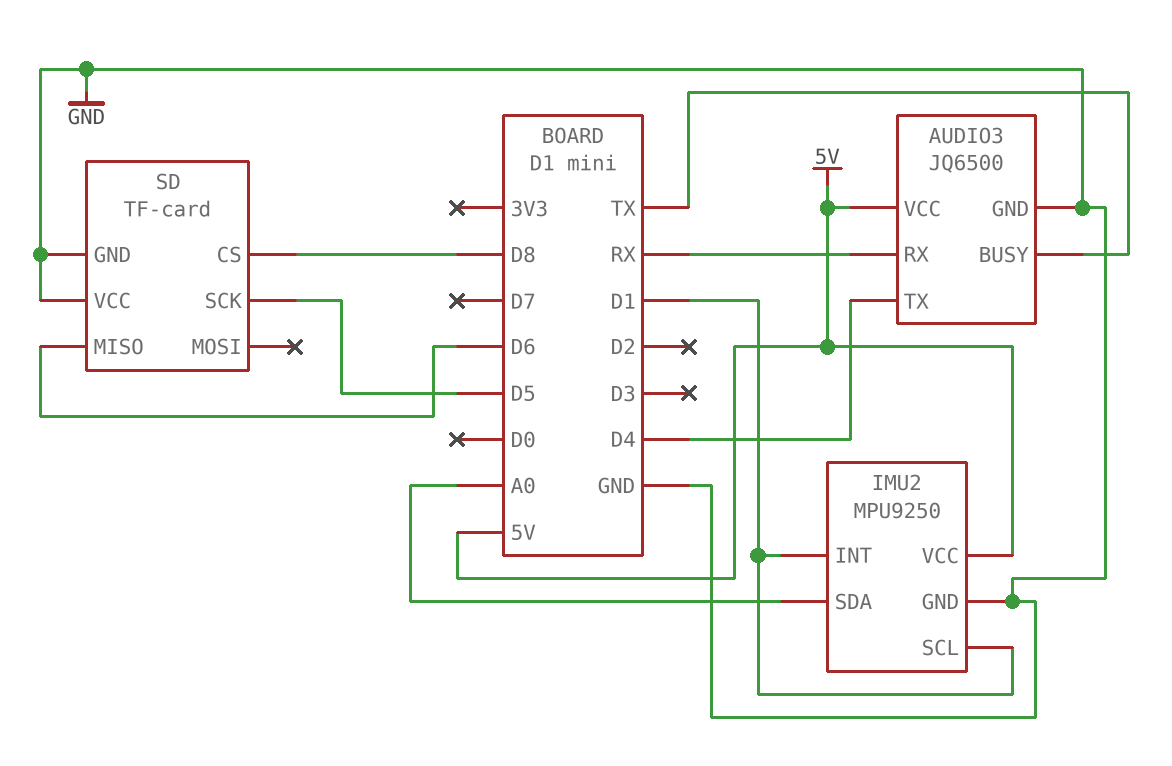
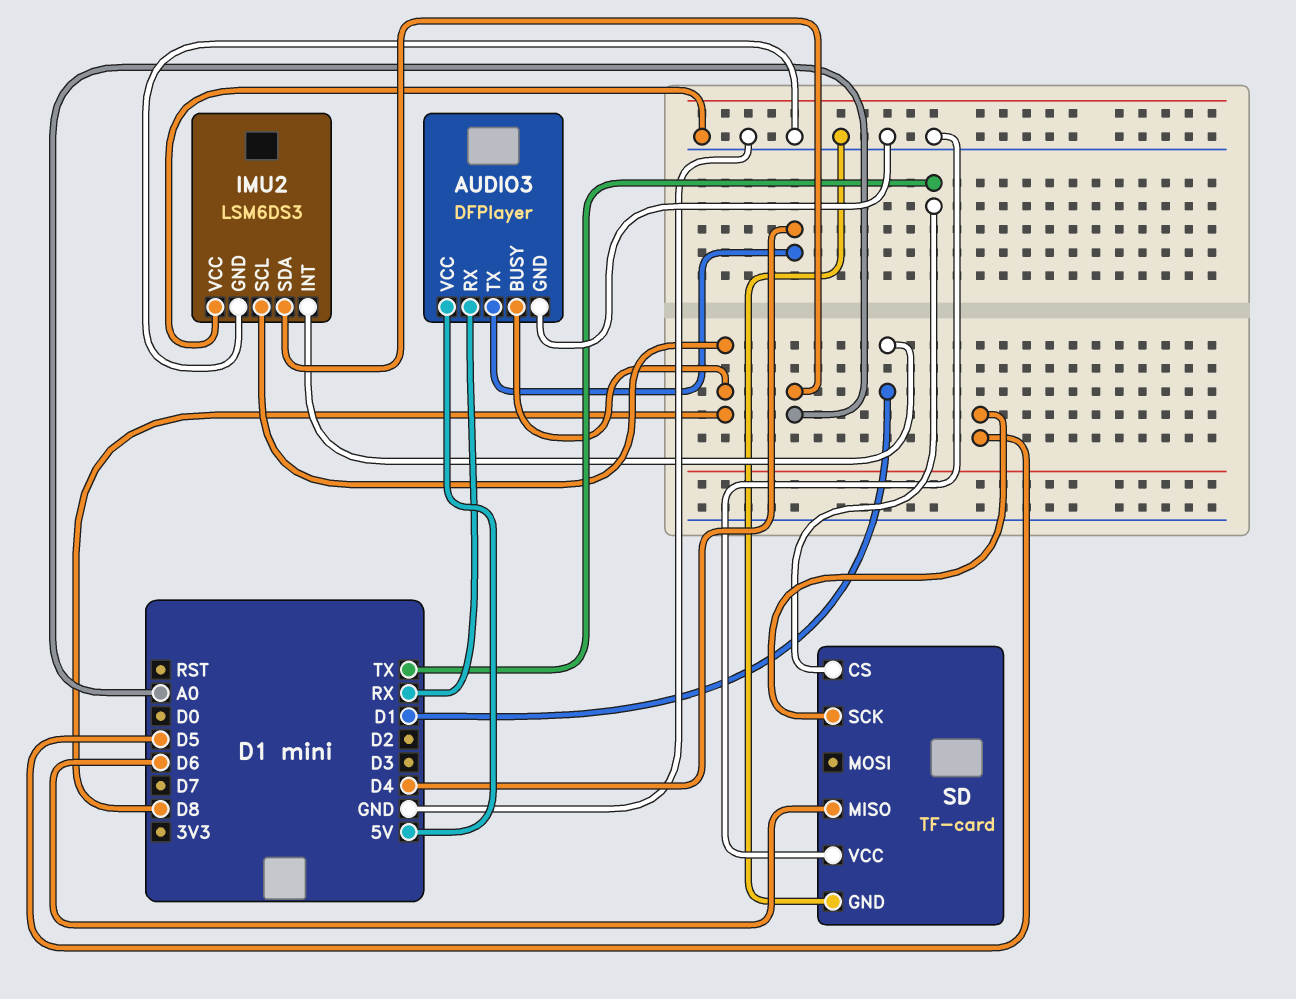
AUDIO3: JQ6500 -> DFPlayer
AUDIO3 pin BUSY: TX -> D8
IMU2: MPU9250 -> LSM6DS3
IMU2 pin SCL: D1 -> D8
IMU2 pin VCC: 5V -> GND
SD pin CS: D8 -> TX

